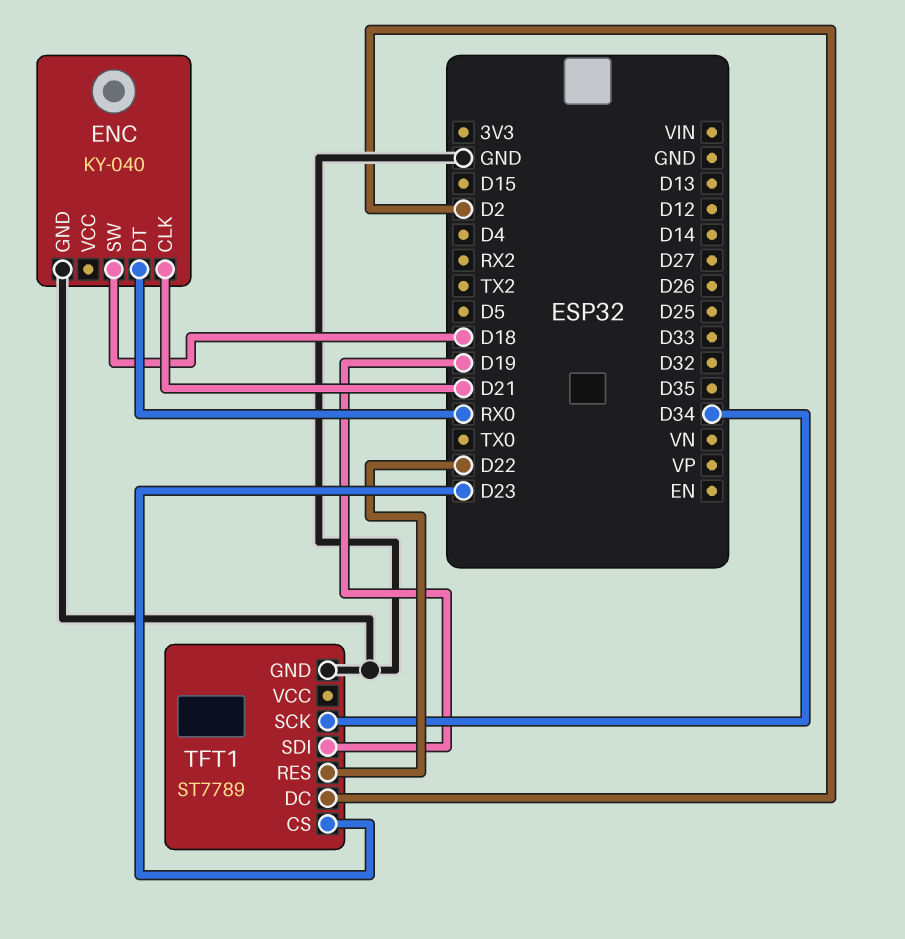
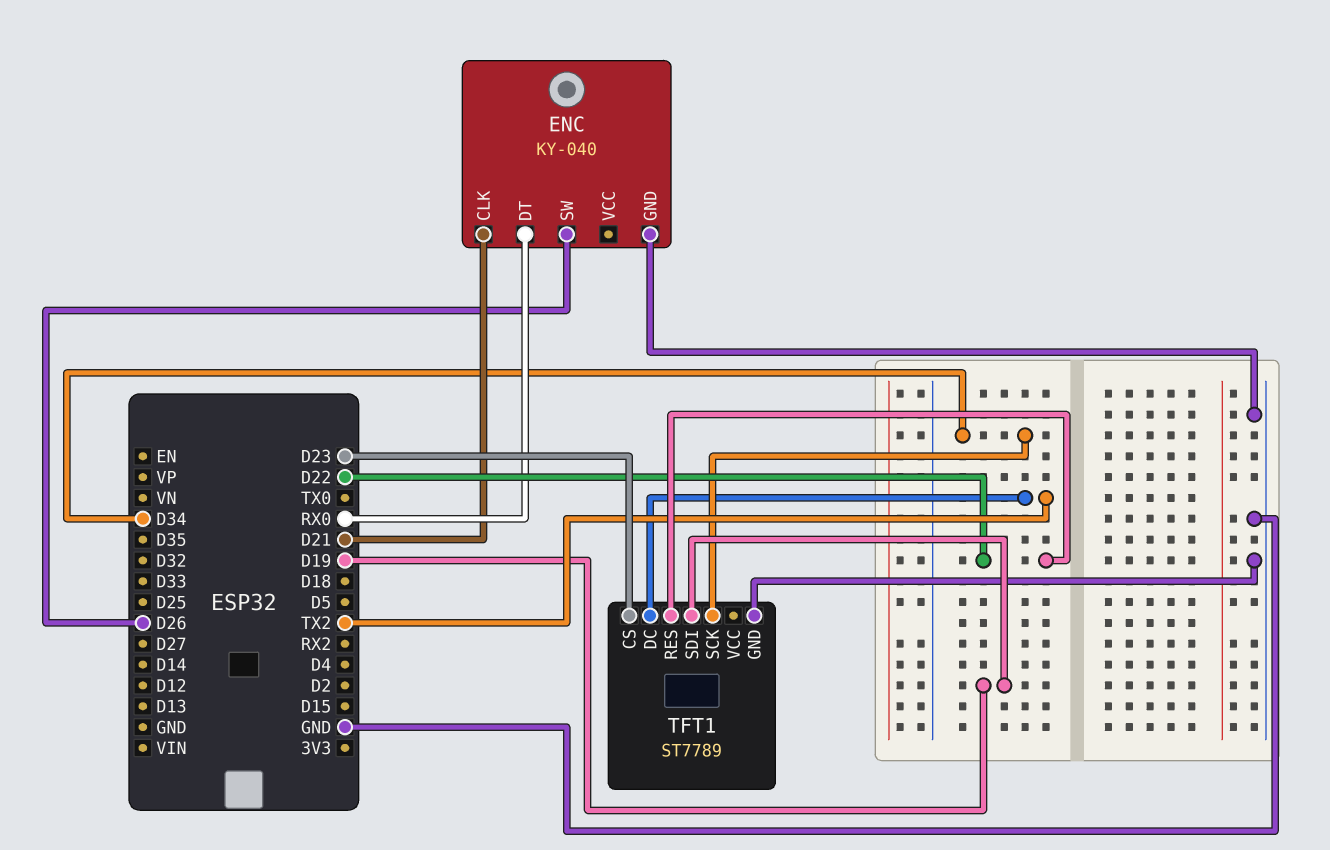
ENC pin SW: D18 -> D26
TFT1 pin DC: D2 -> TX2

